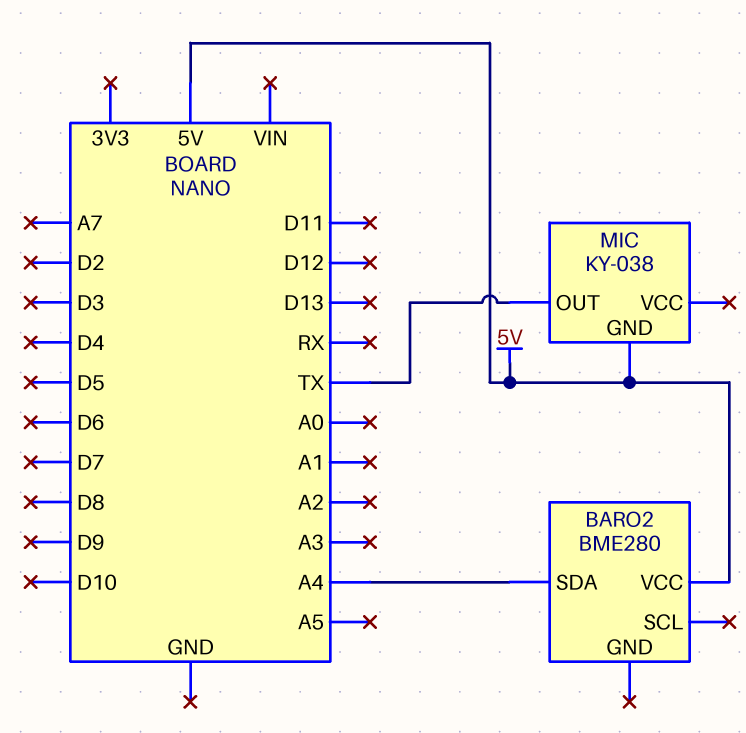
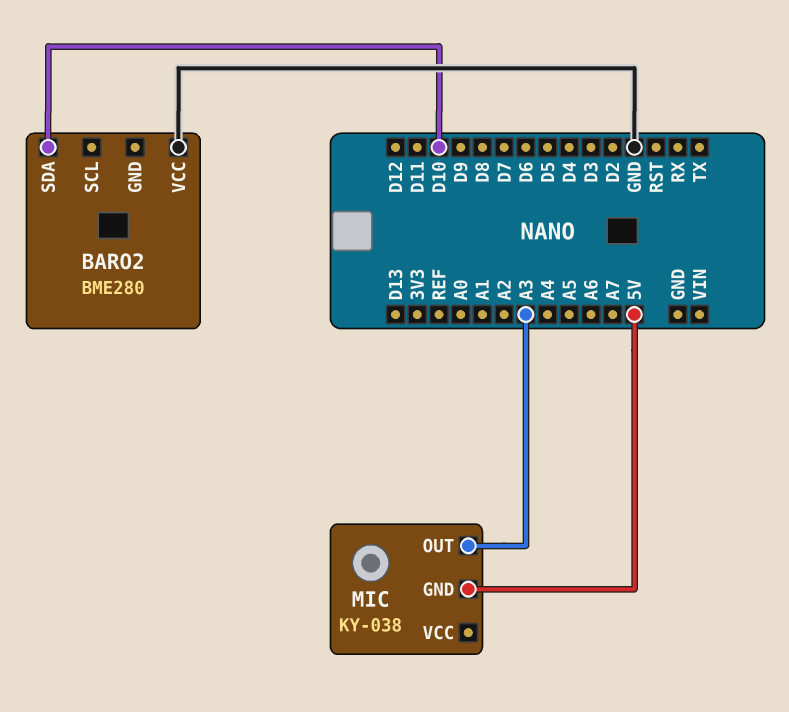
BARO2 pin SDA: A4 -> D10
BARO2 pin VCC: 5V -> GND
MIC pin OUT: TX -> A3

